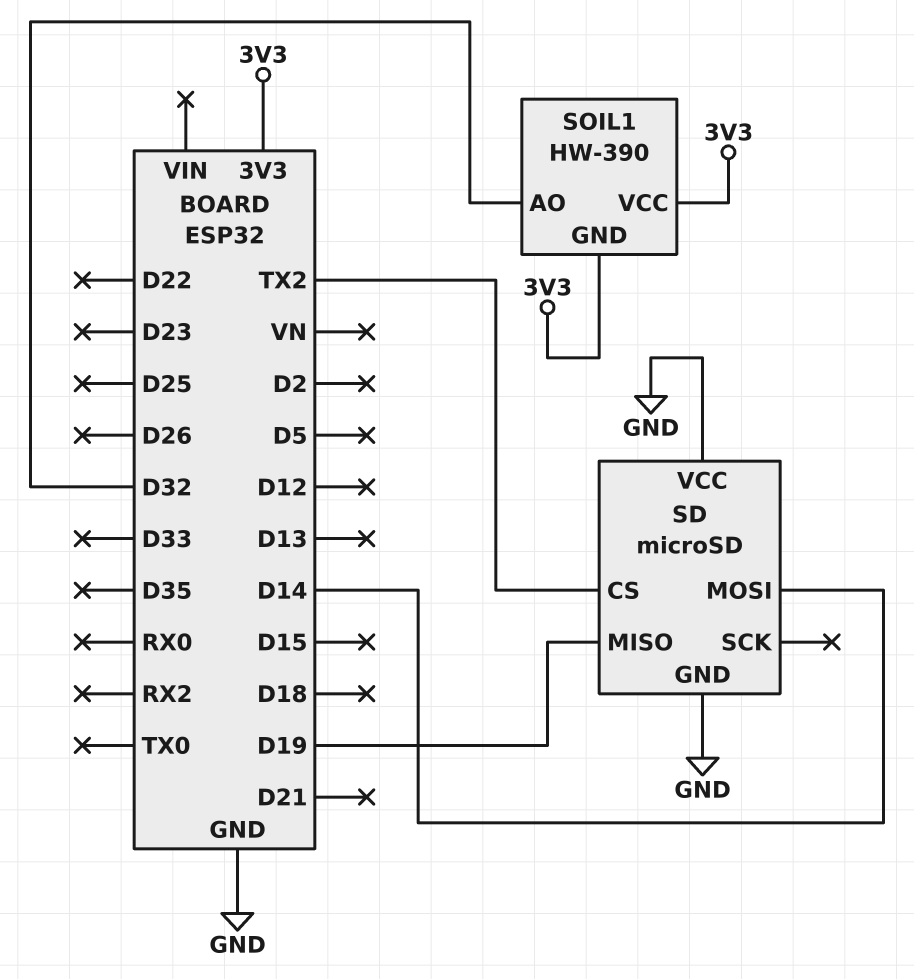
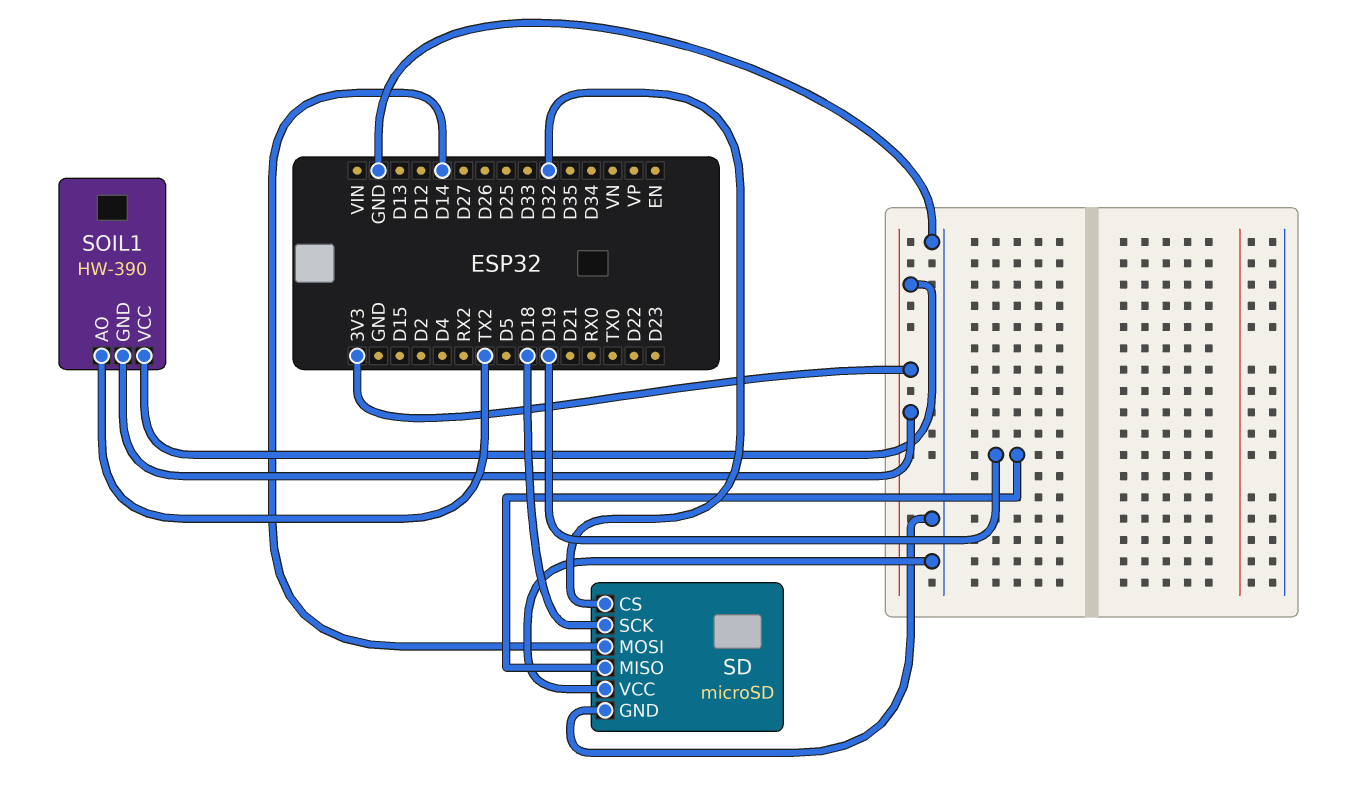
SD pin CS: TX2 -> D32
SD pin SCK: none -> D18
SOIL1 pin AO: D32 -> TX2

